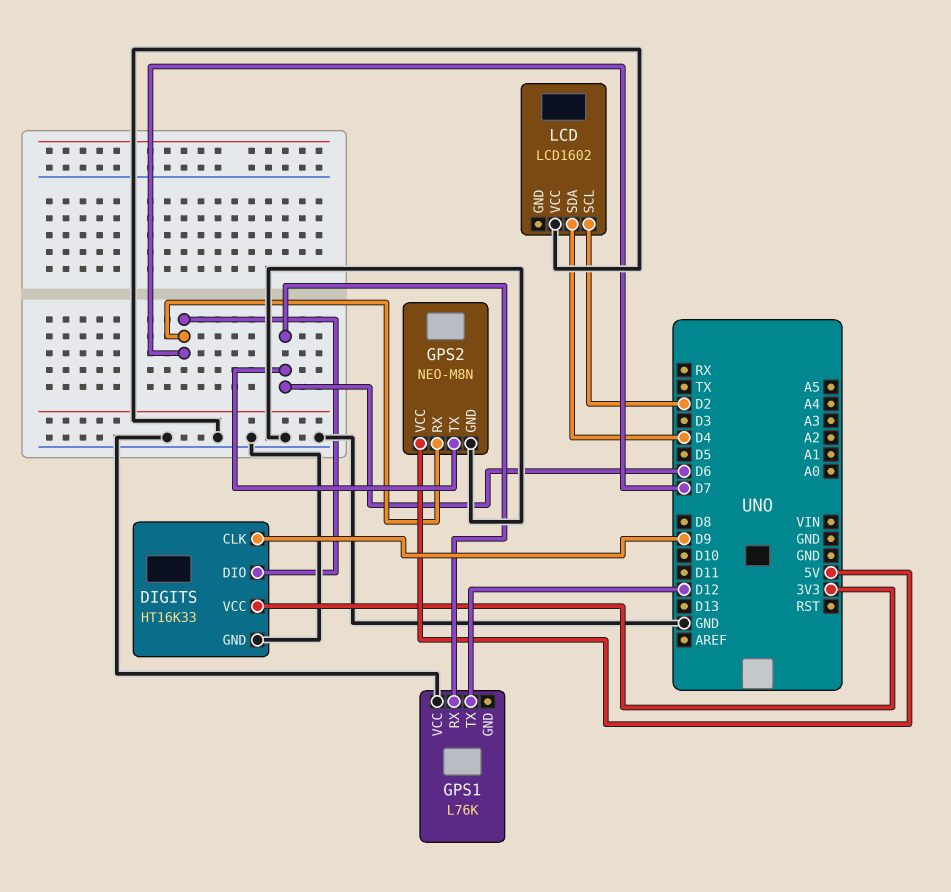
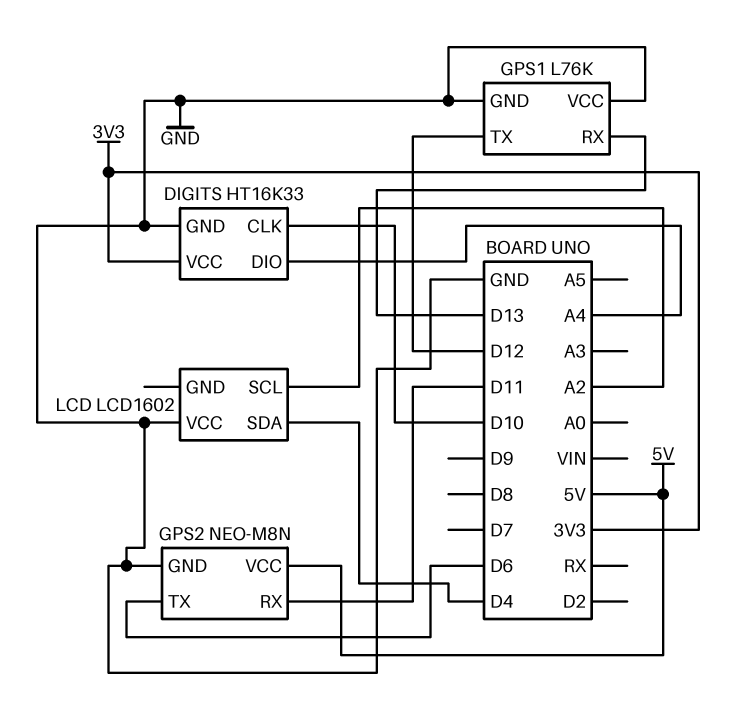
DIGITS pin CLK: D9 -> D10
DIGITS pin DIO: D7 -> A4
GPS1 pin GND: none -> GND
GPS1 pin RX: D6 -> D13
GPS2 pin RX: D7 -> D11
LCD pin SCL: D2 -> A2

